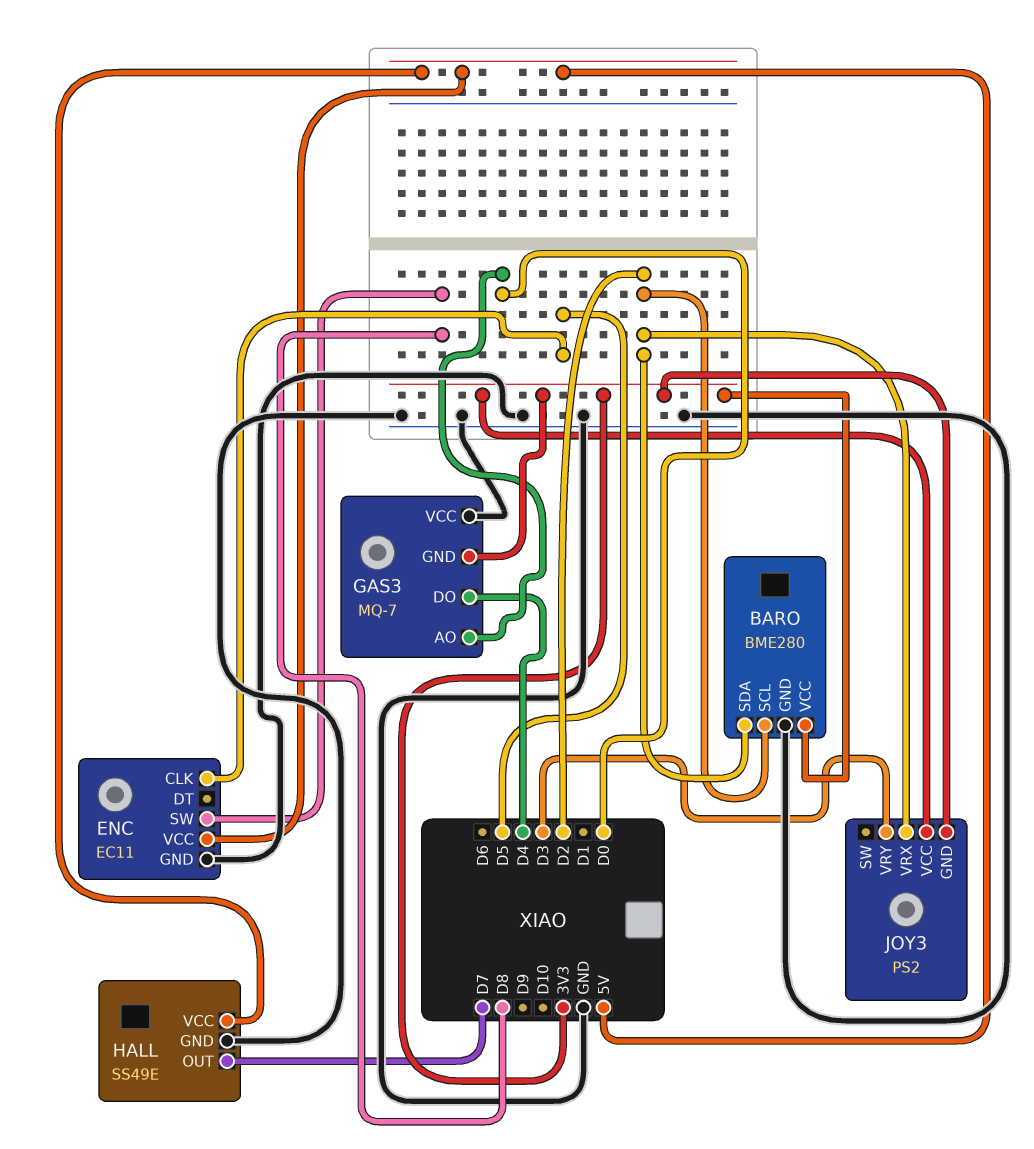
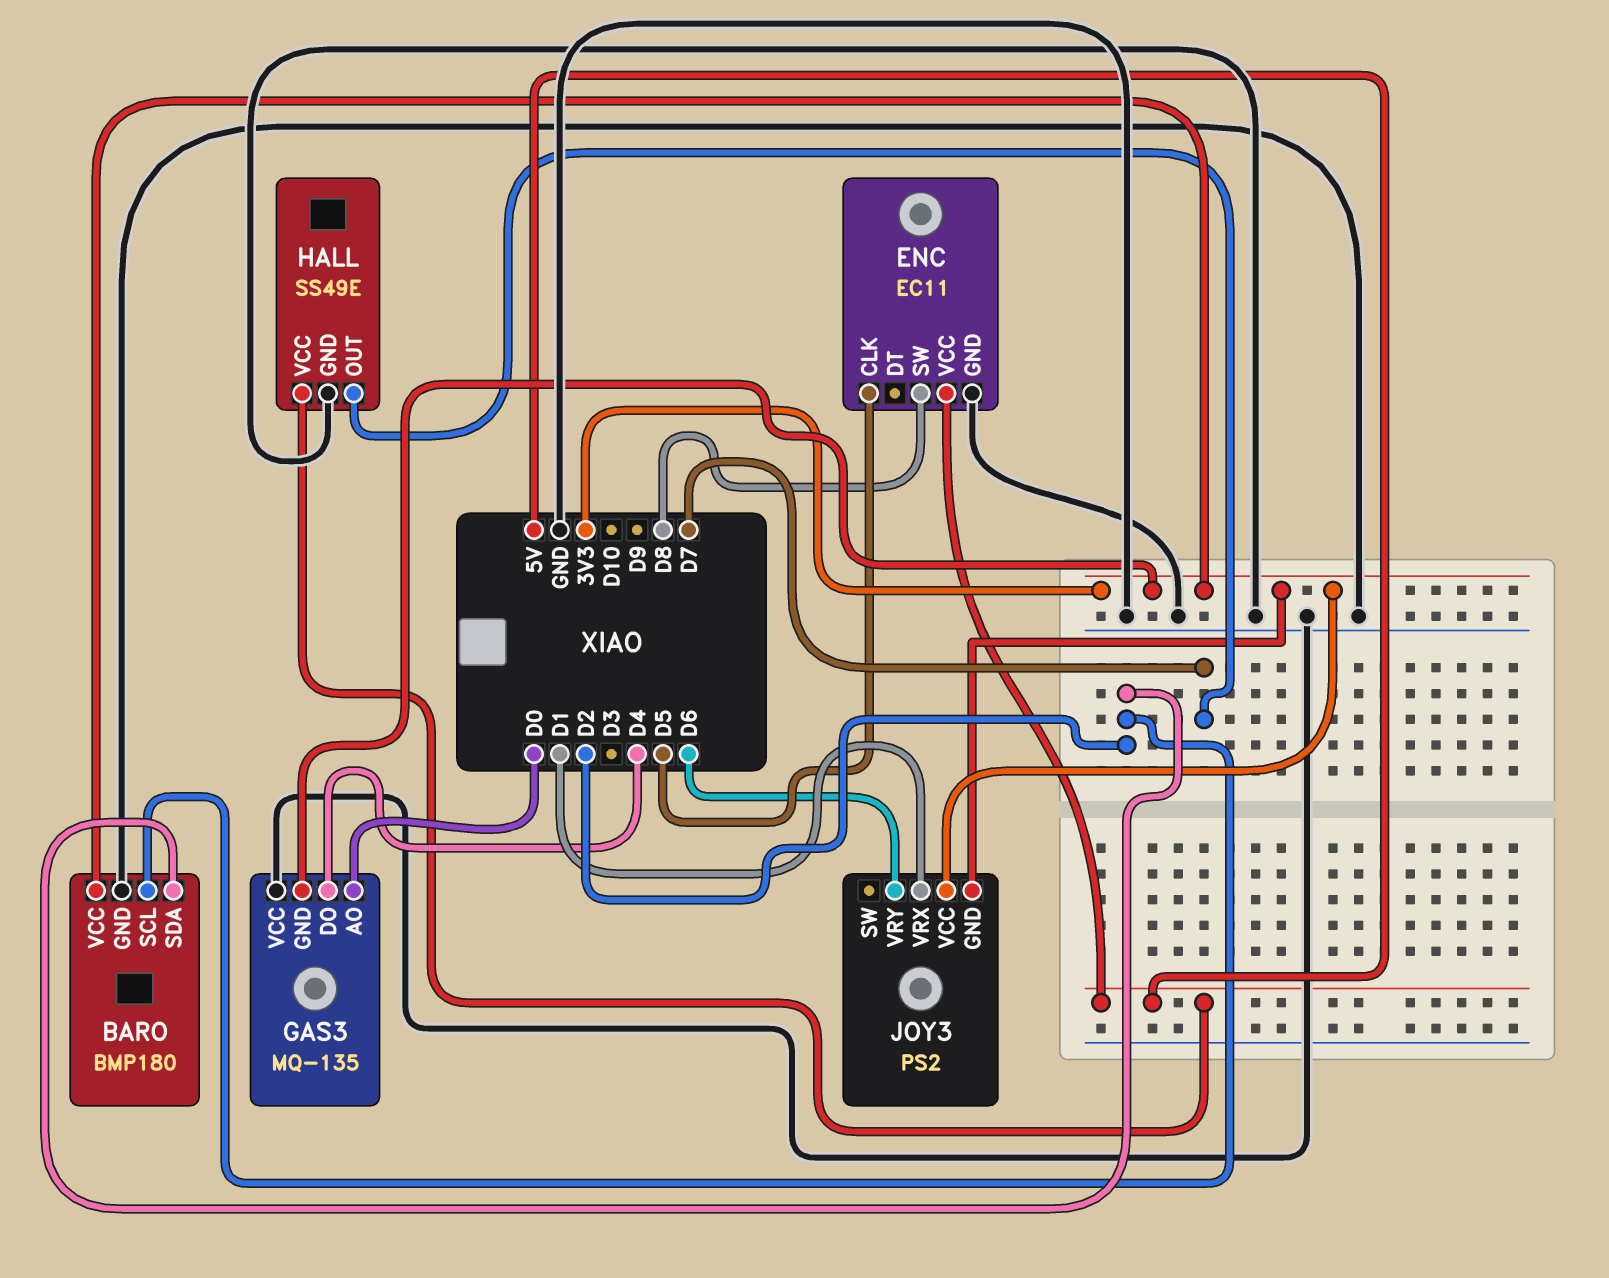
BARO: BME280 -> BMP180
GAS3: MQ-7 -> MQ-135
JOY3 pin VRX: D2 -> D1
JOY3 pin VRY: D3 -> D6

